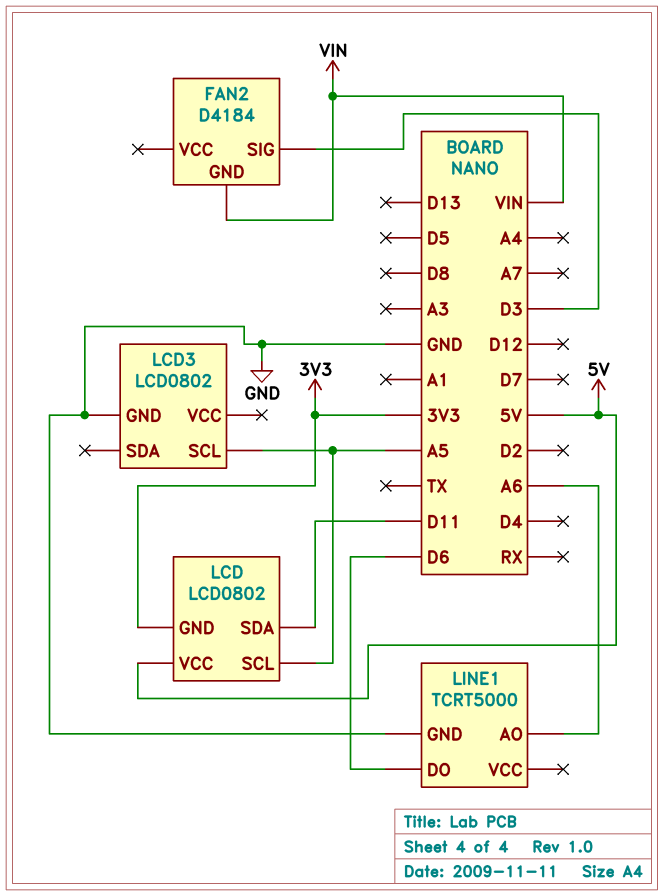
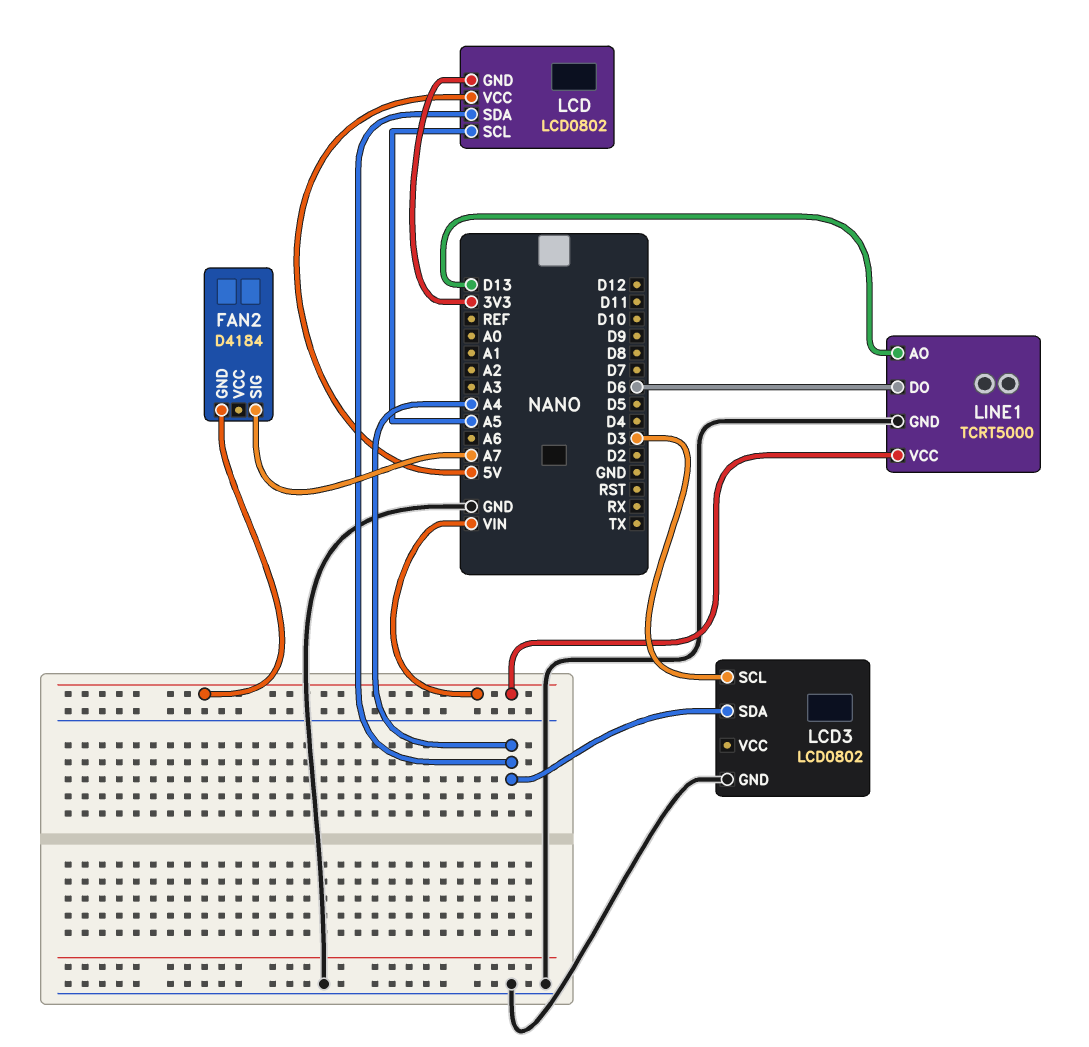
FAN2 pin SIG: D3 -> A7
LCD pin SDA: D11 -> A4
LCD3 pin SCL: A5 -> D3
LCD3 pin SDA: none -> A4
LINE1 pin AO: A6 -> D13
LINE1 pin VCC: none -> VIN

